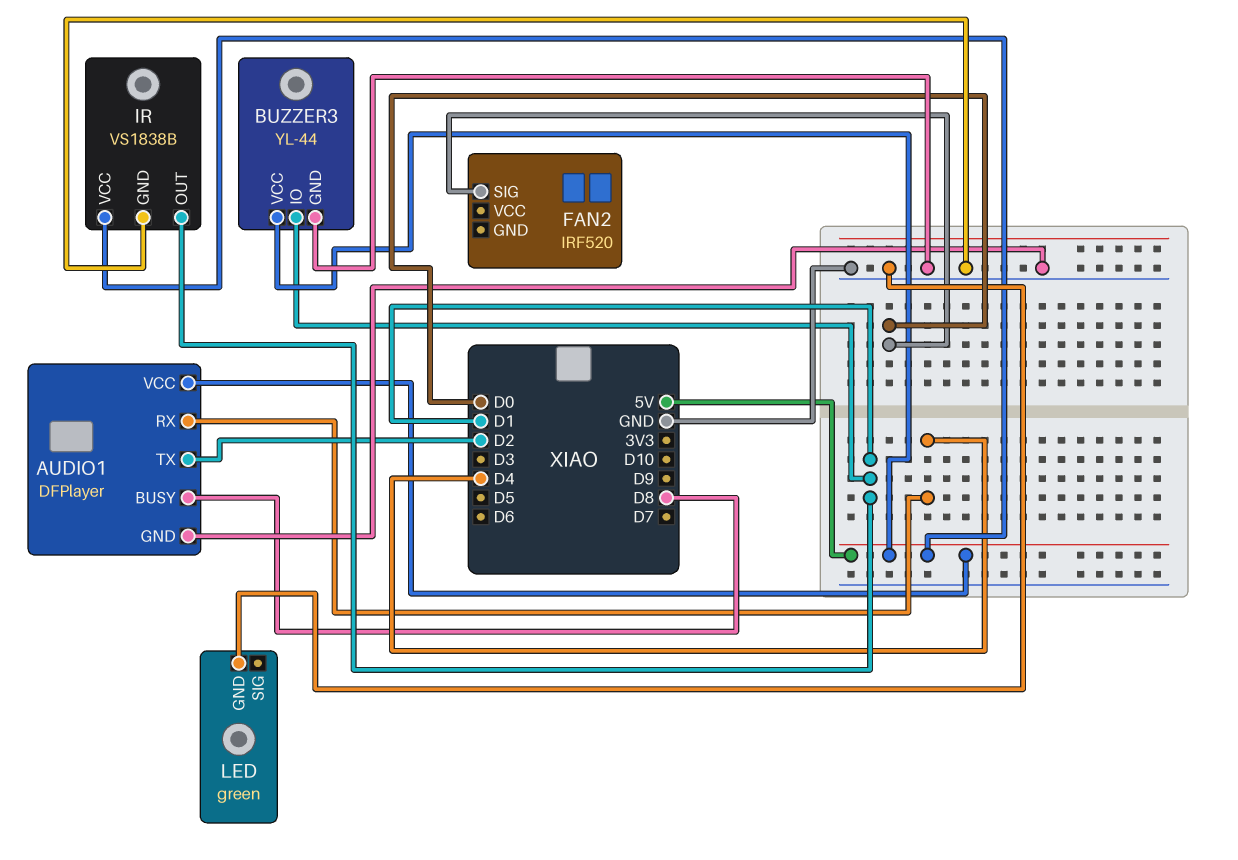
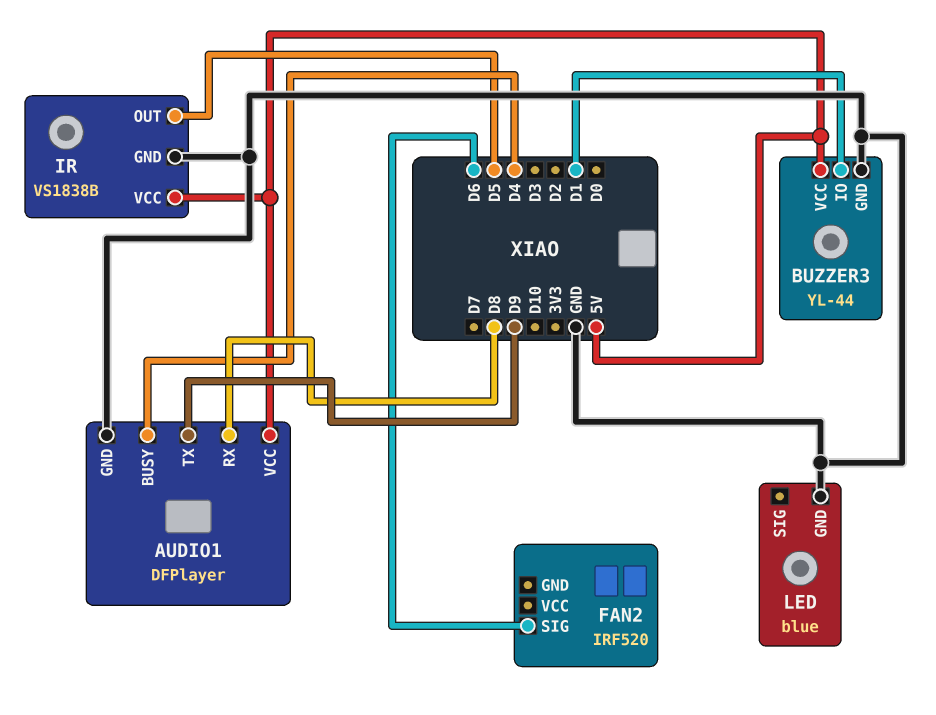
AUDIO1 pin BUSY: D8 -> D4
AUDIO1 pin RX: D4 -> D8
AUDIO1 pin TX: D2 -> D9
FAN2 pin SIG: D0 -> D6
IR pin OUT: D1 -> D5
LED: green -> blue

